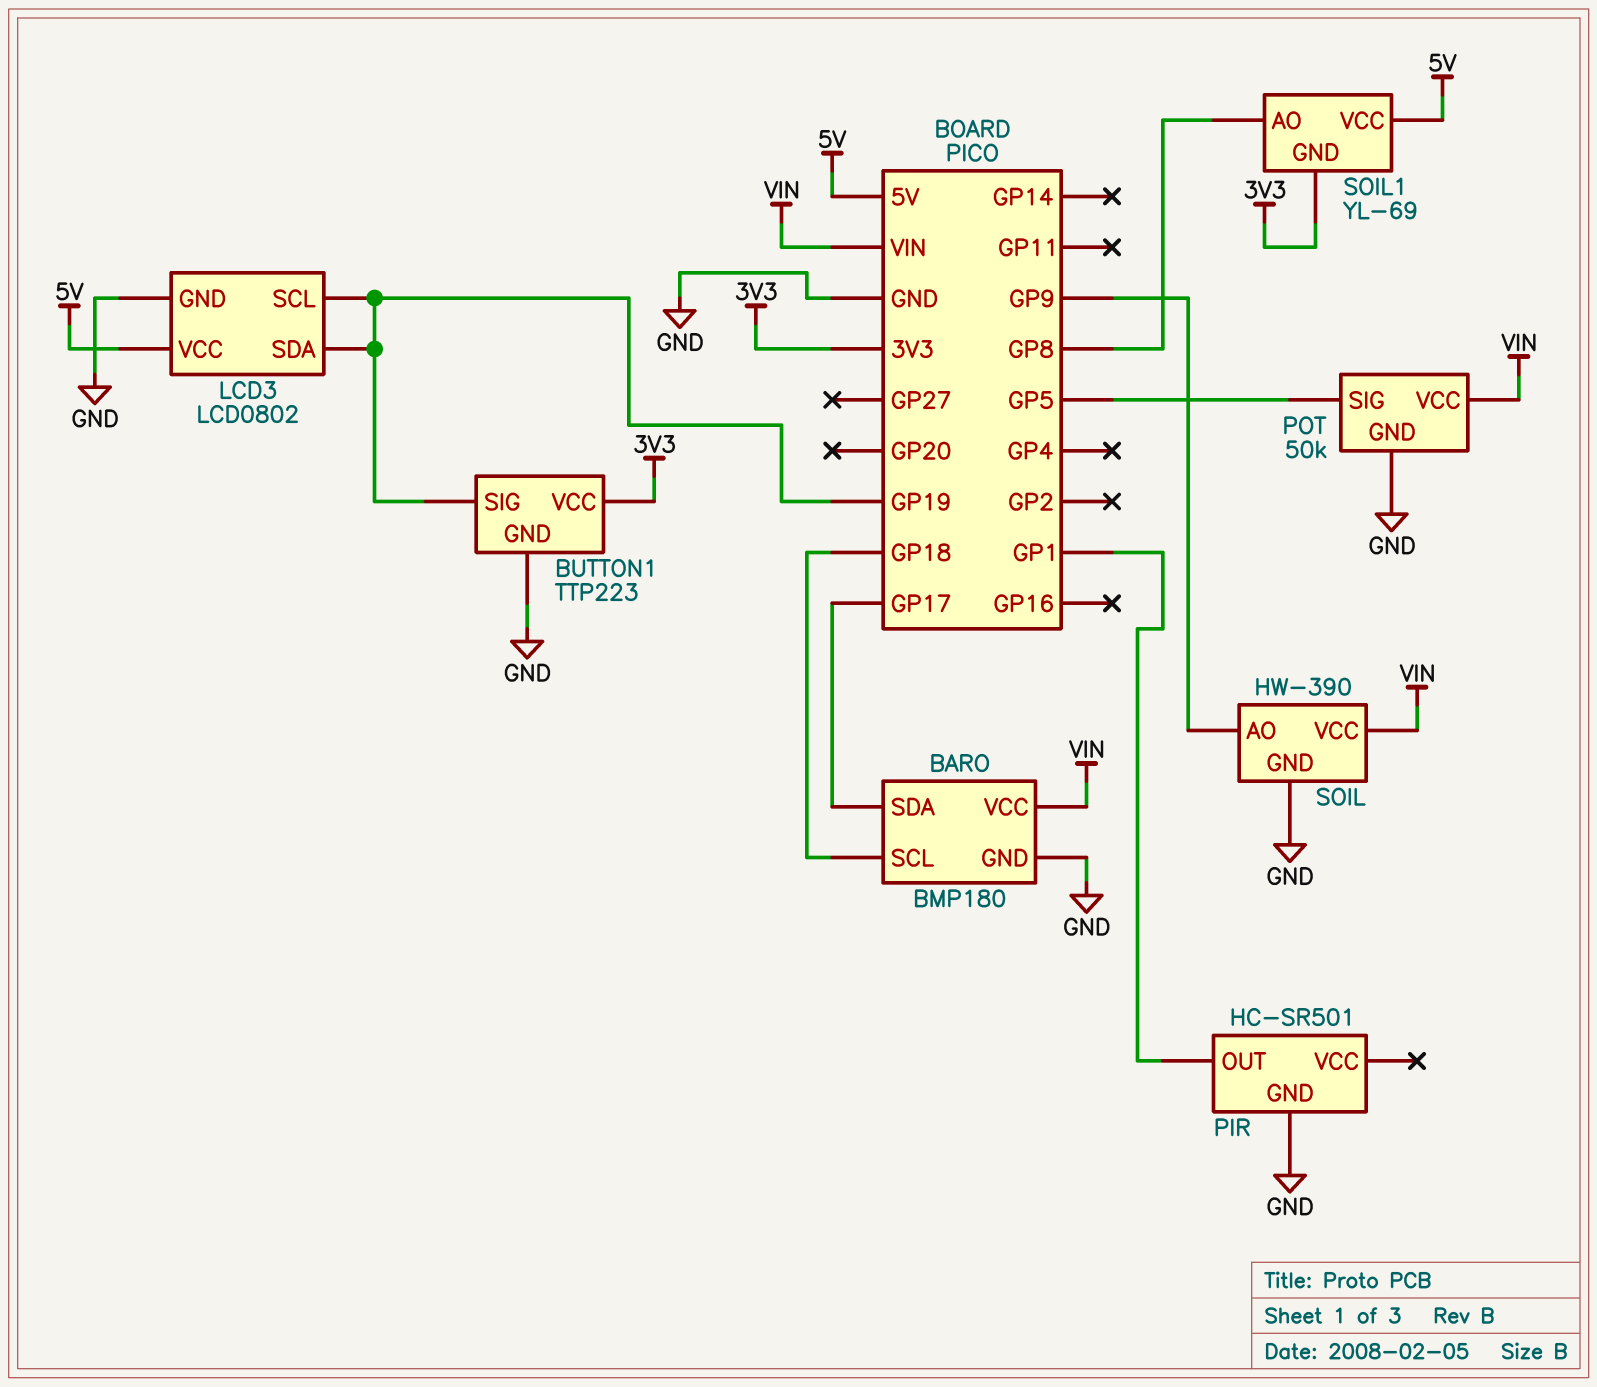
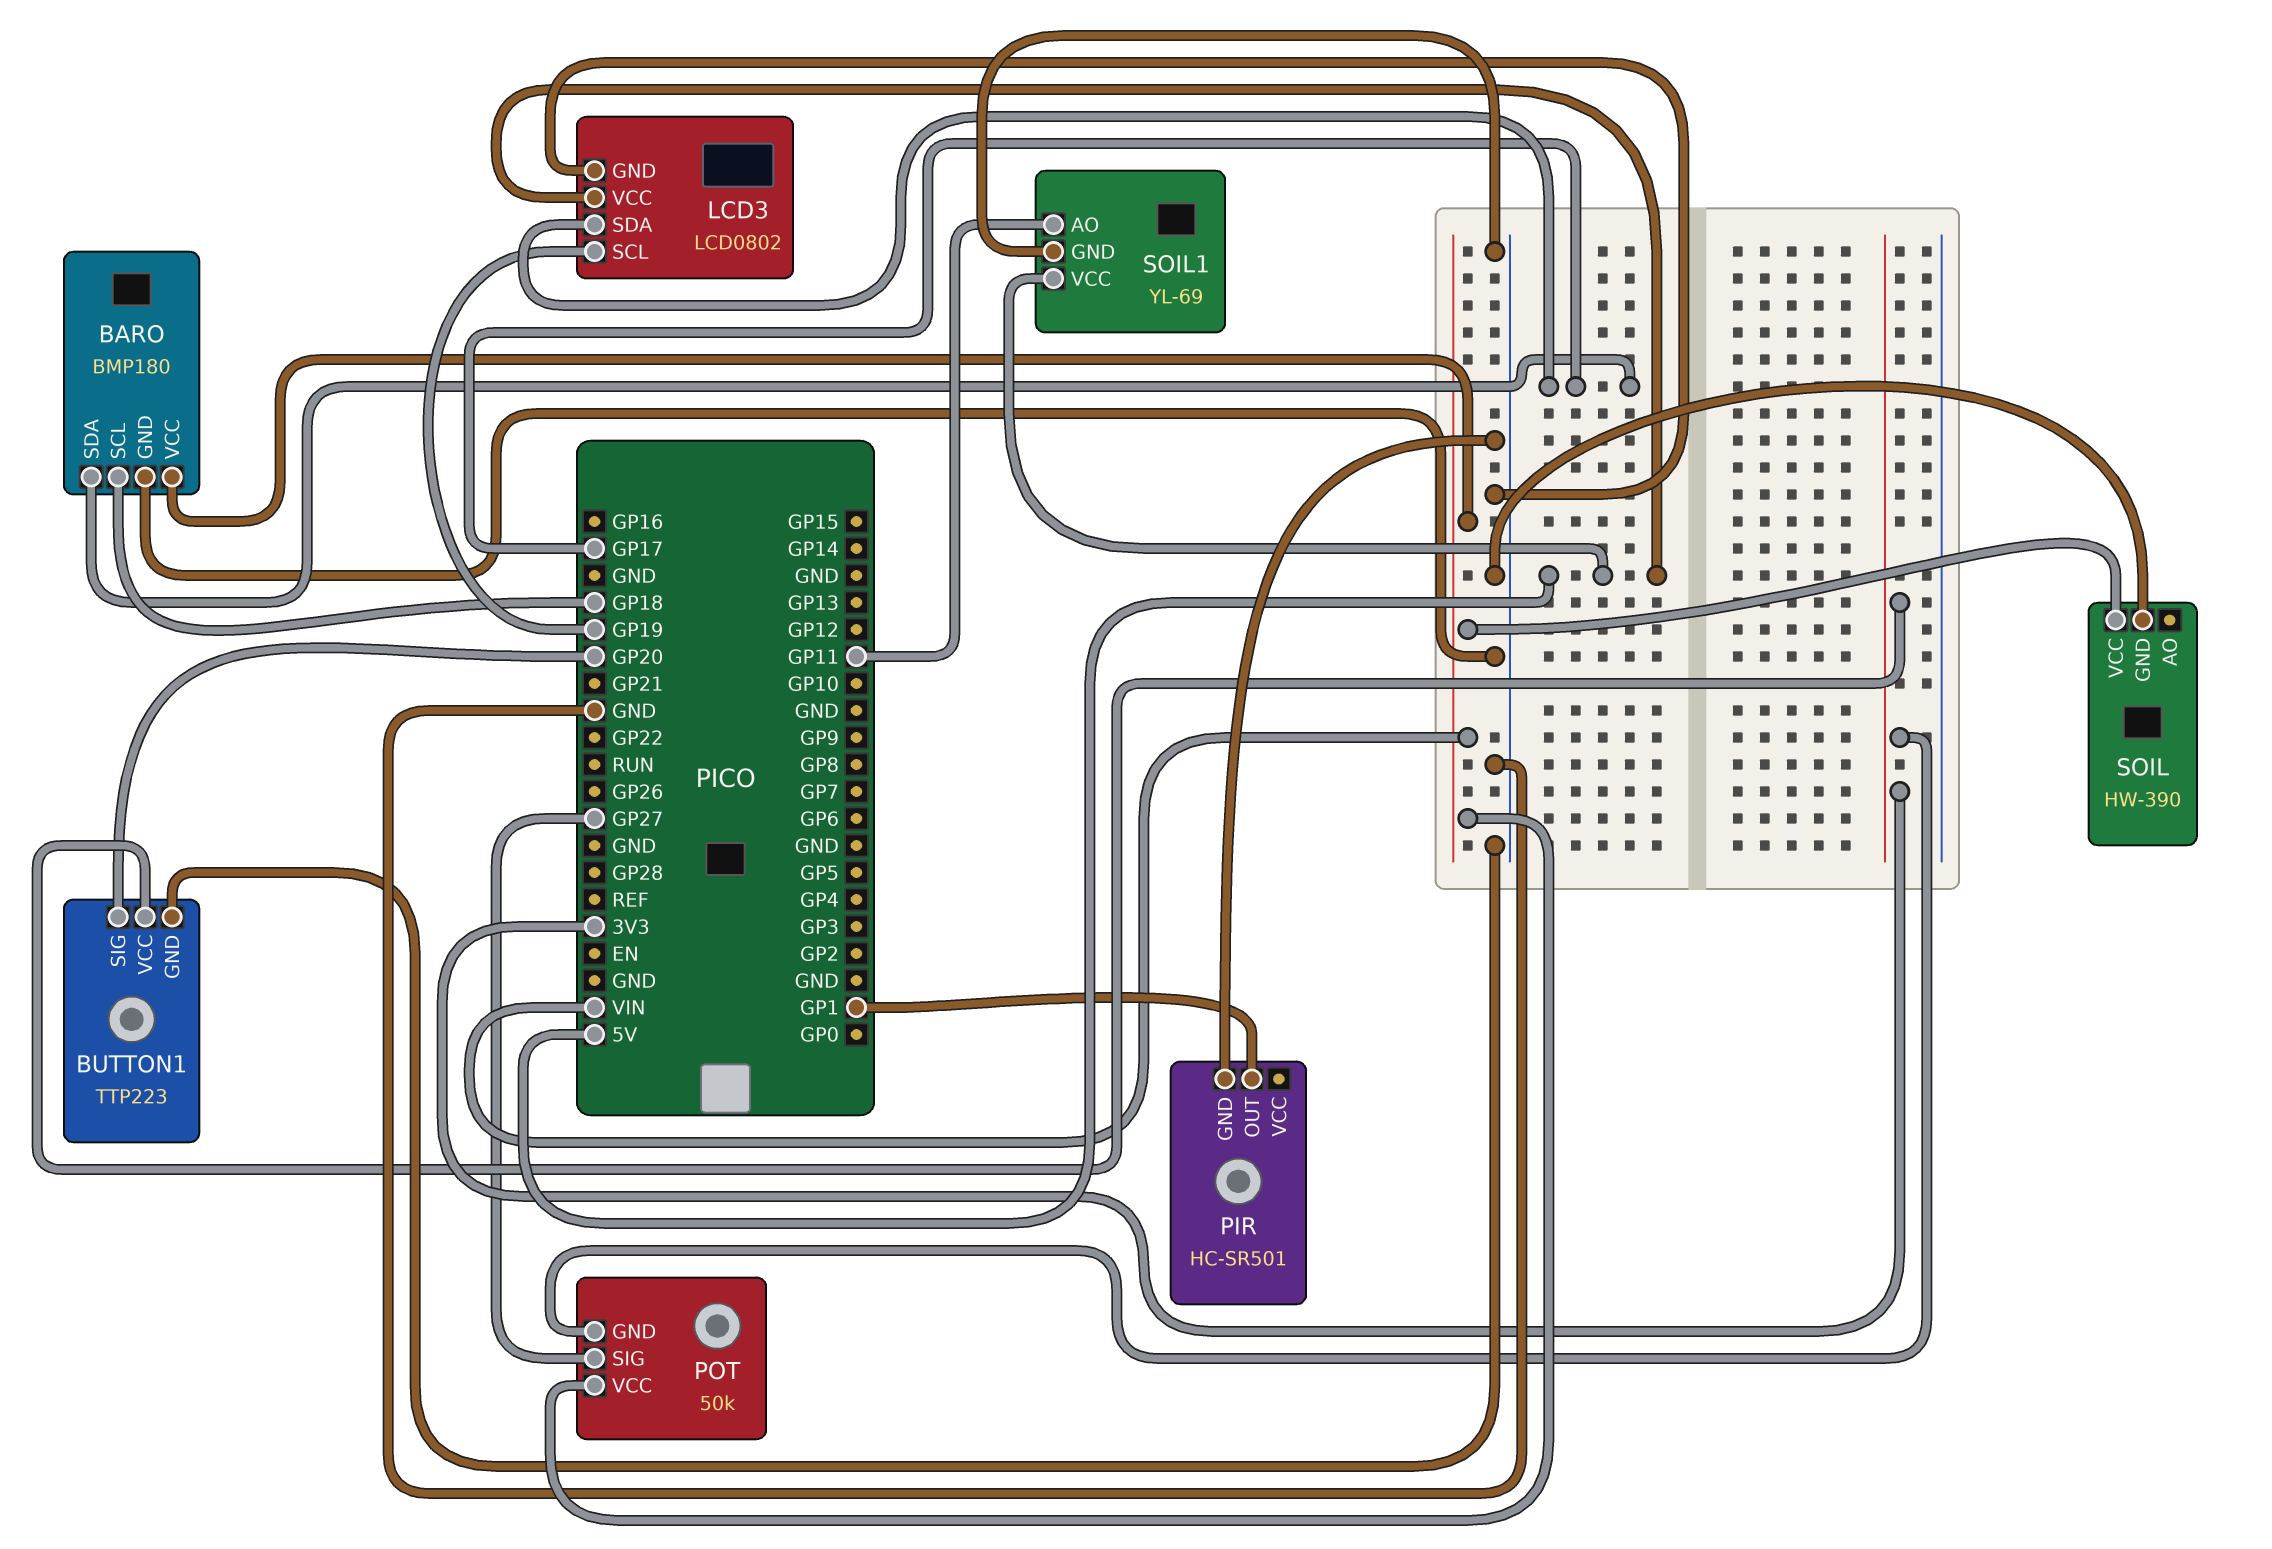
BUTTON1 pin SIG: GP19 -> GP20
LCD3 pin SDA: GP19 -> GP17
POT pin GND: GND -> 3V3
POT pin SIG: GP5 -> GP27
SOIL pin AO: GP9 -> none
SOIL1 pin AO: GP8 -> GP11
SOIL1 pin GND: 3V3 -> GND

